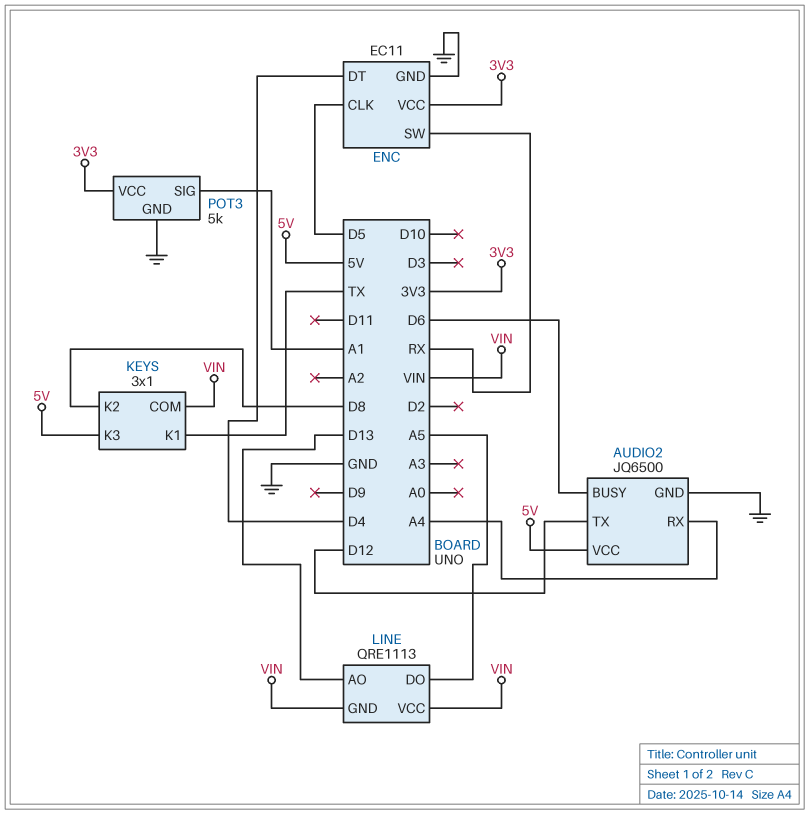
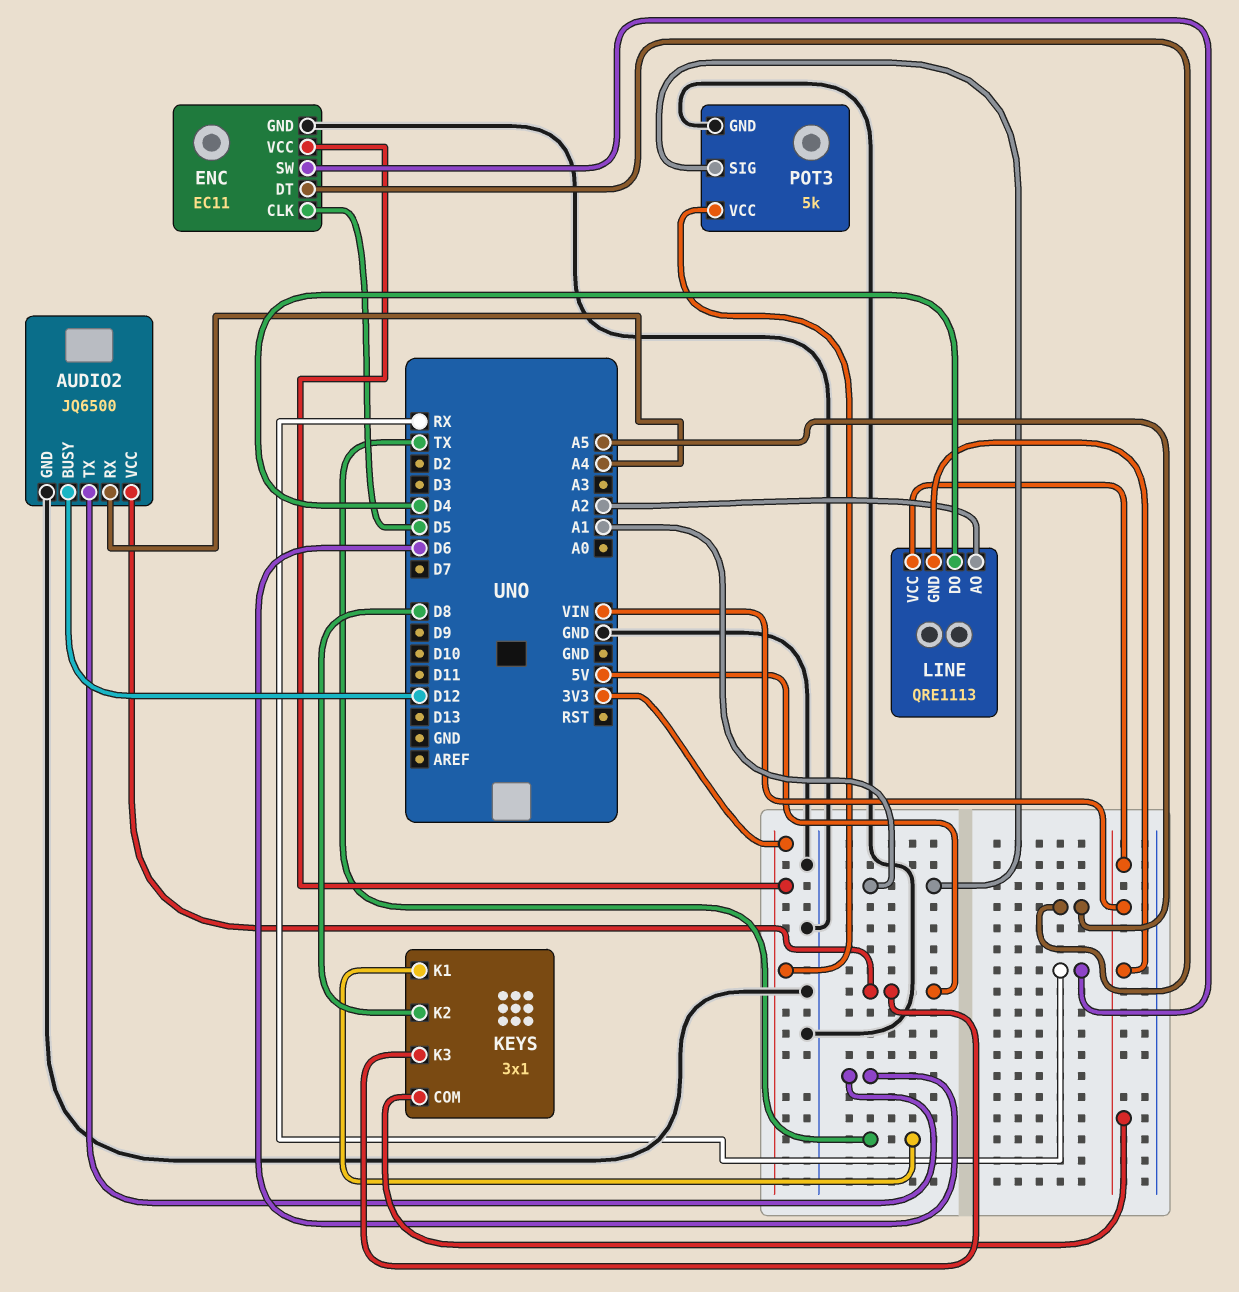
AUDIO2 pin BUSY: D6 -> D12
AUDIO2 pin TX: D12 -> D6
ENC pin DT: D4 -> A5
LINE pin AO: D13 -> A2
LINE pin DO: A5 -> D4

